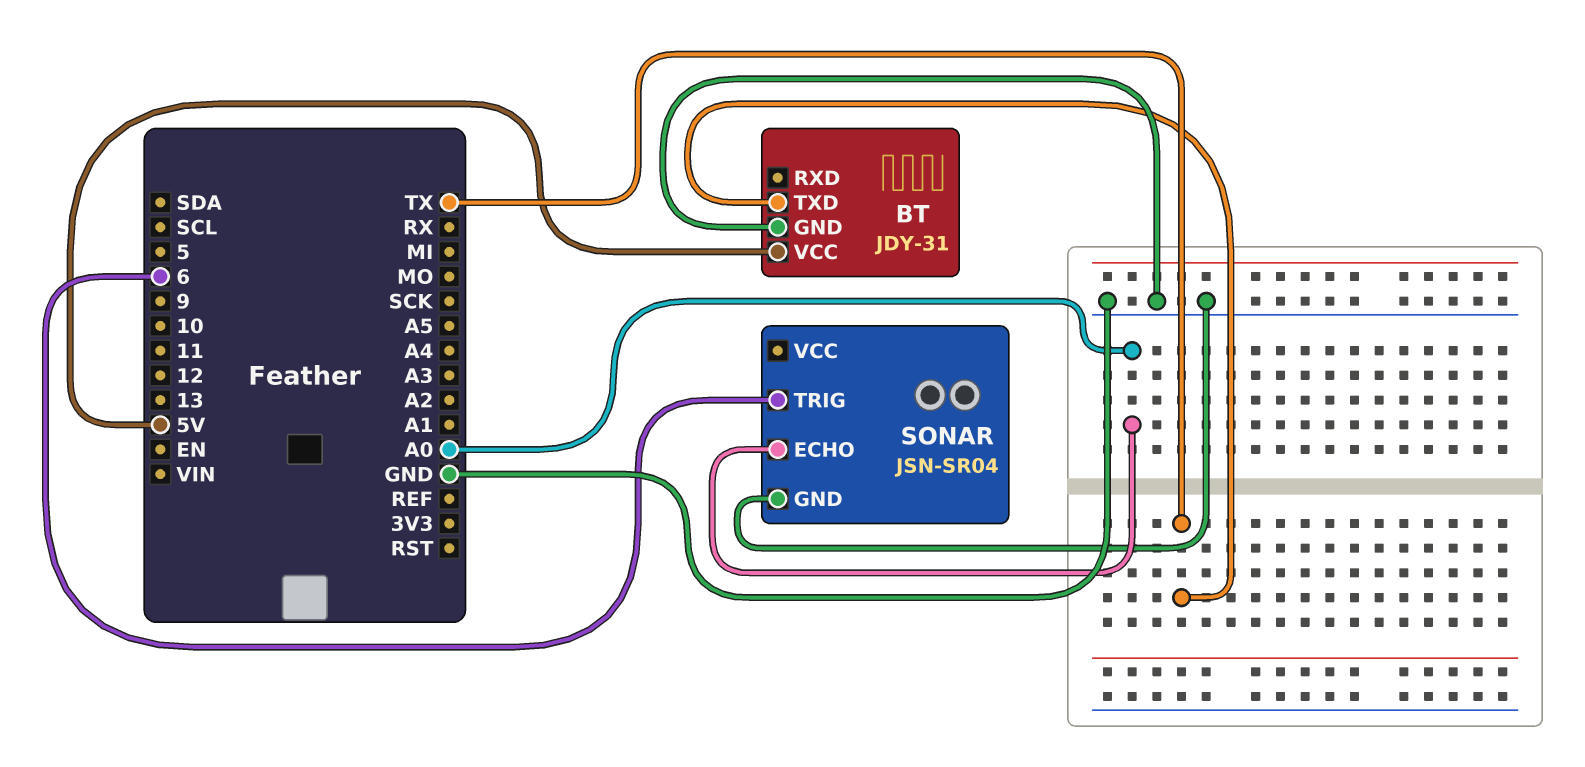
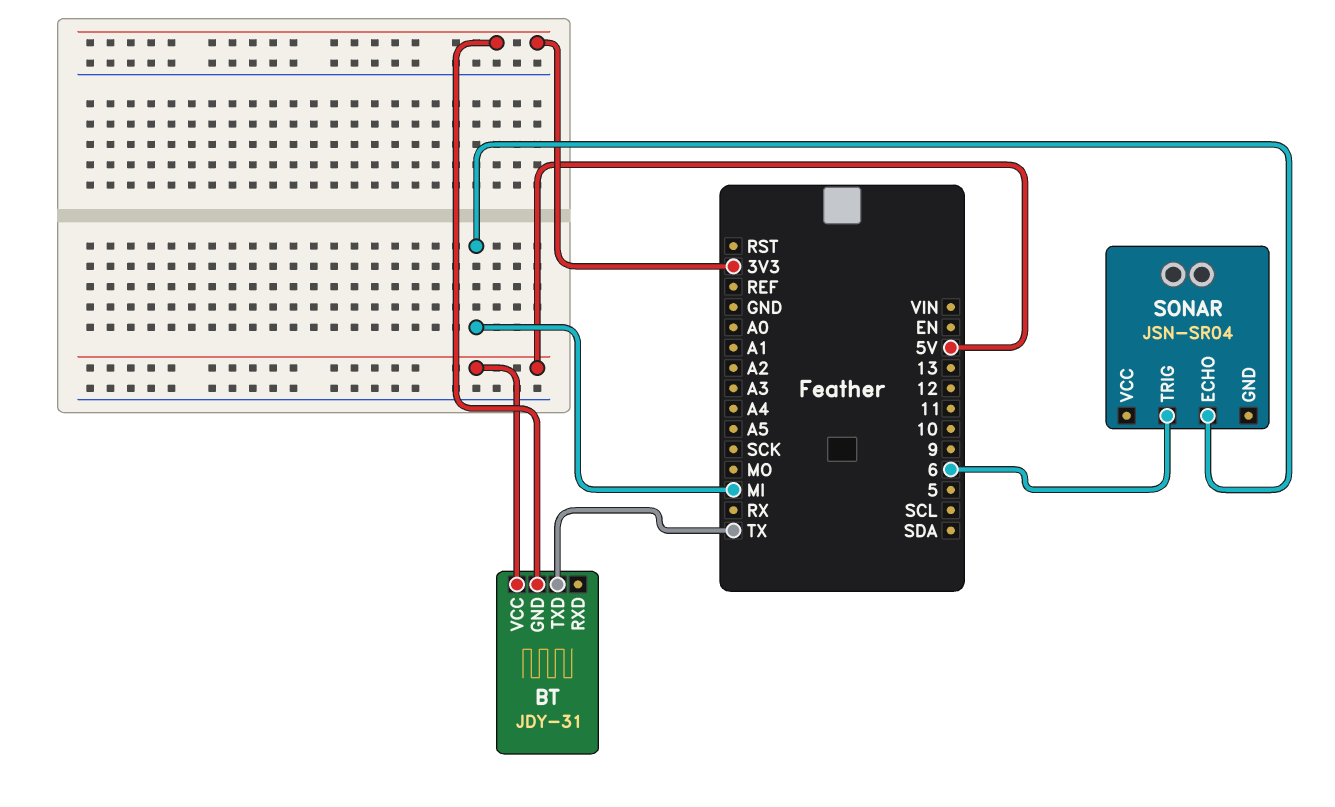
BT pin GND: GND -> 3V3
SONAR pin ECHO: A0 -> MI
SONAR pin GND: GND -> none

